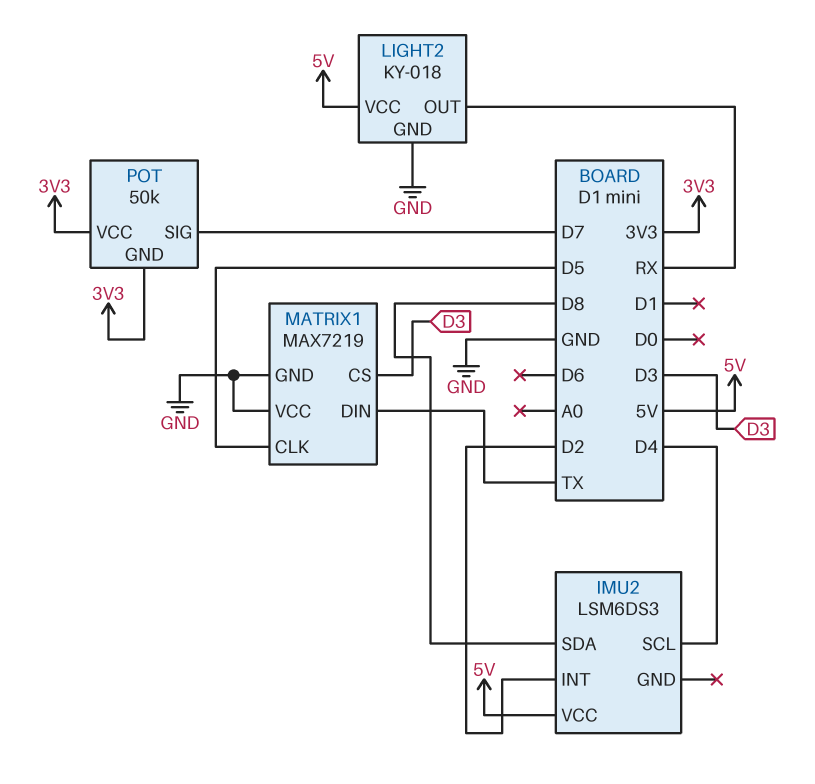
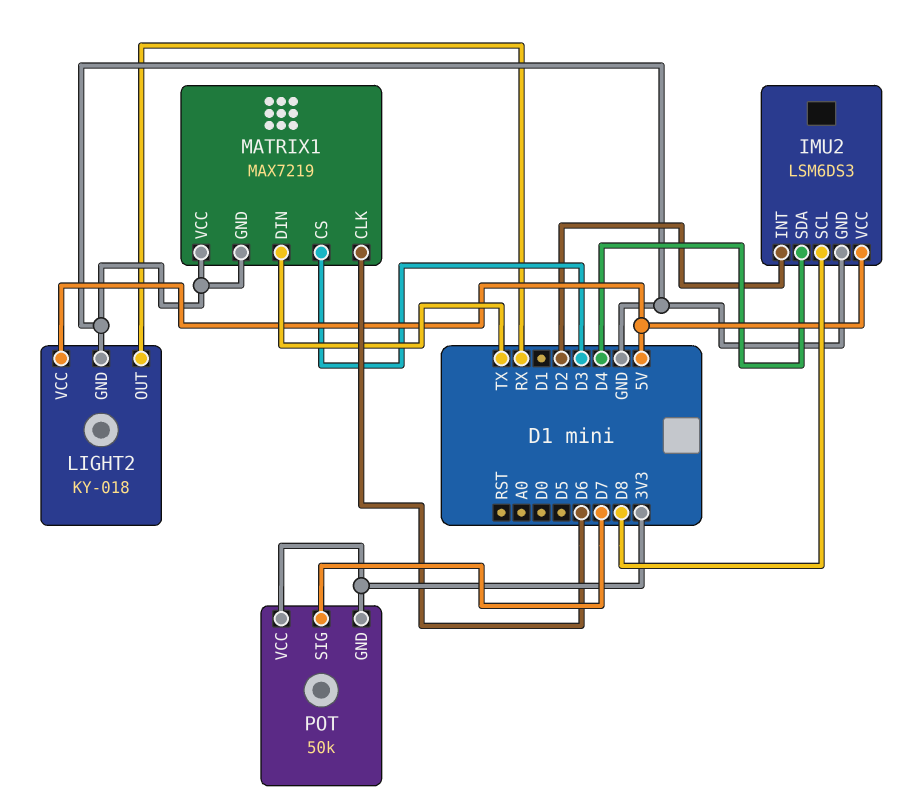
IMU2 pin GND: none -> GND
IMU2 pin SCL: D4 -> D8
IMU2 pin SDA: D8 -> D4
MATRIX1 pin CLK: D5 -> D6

